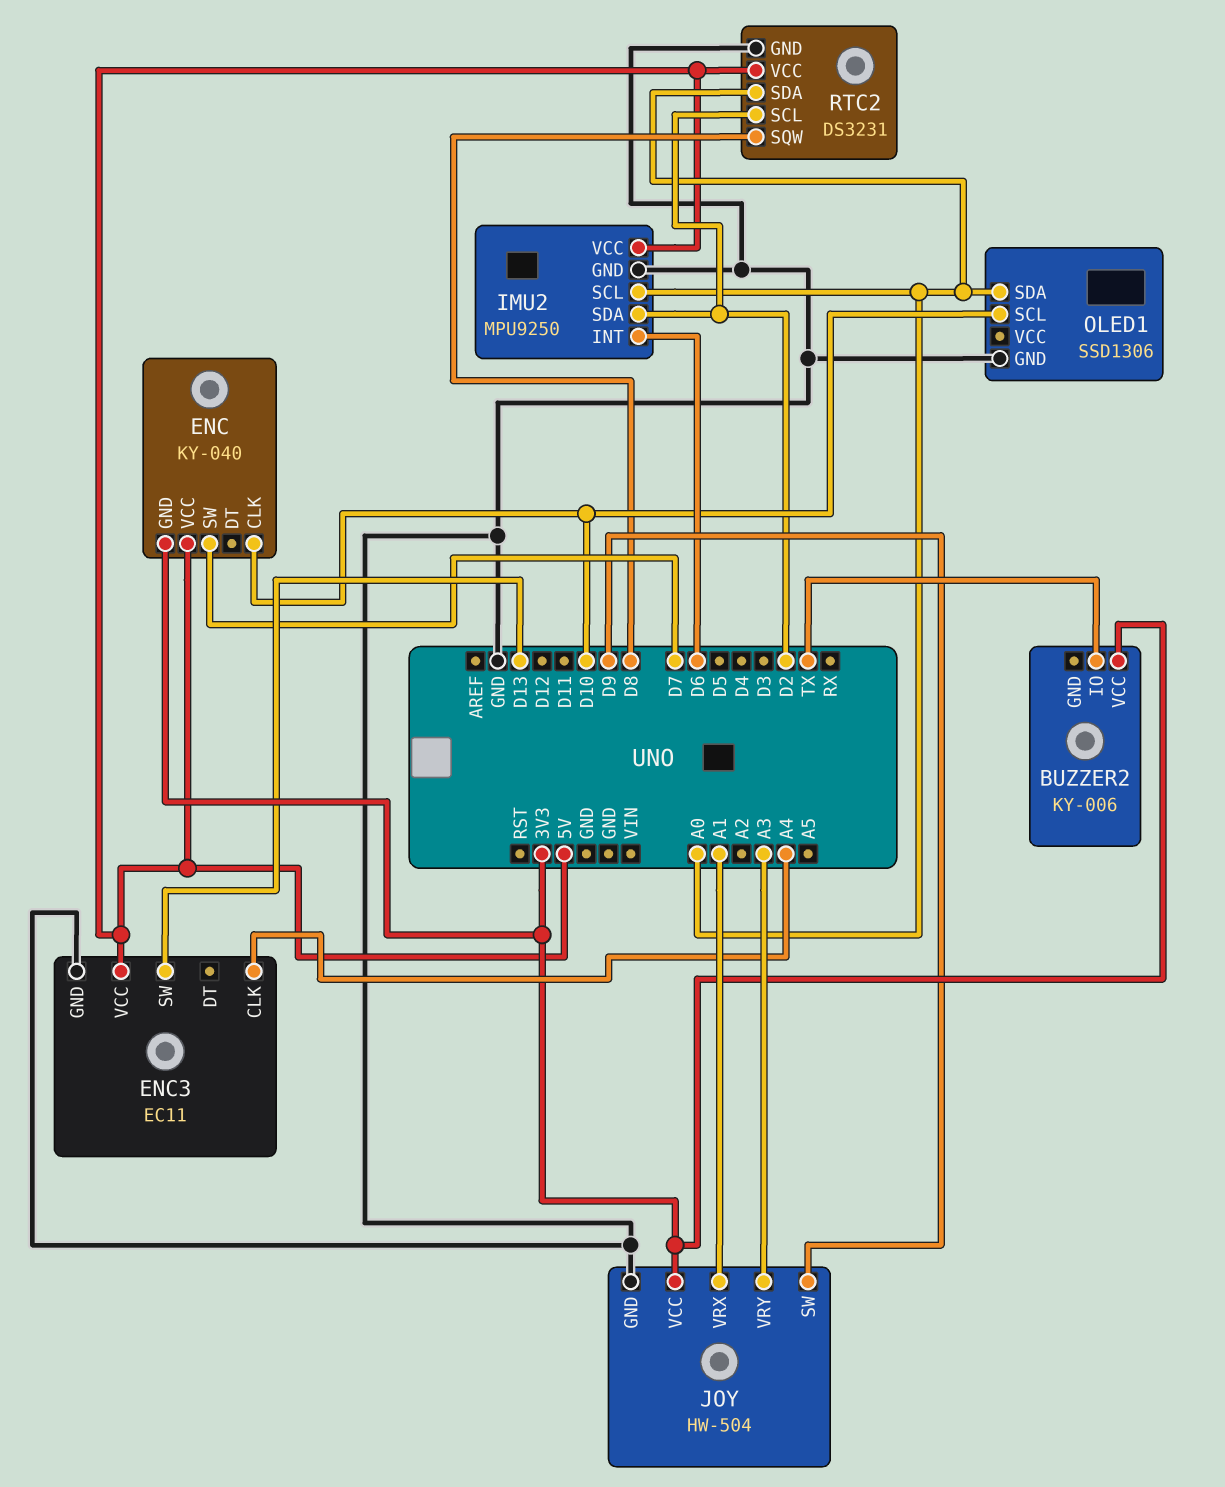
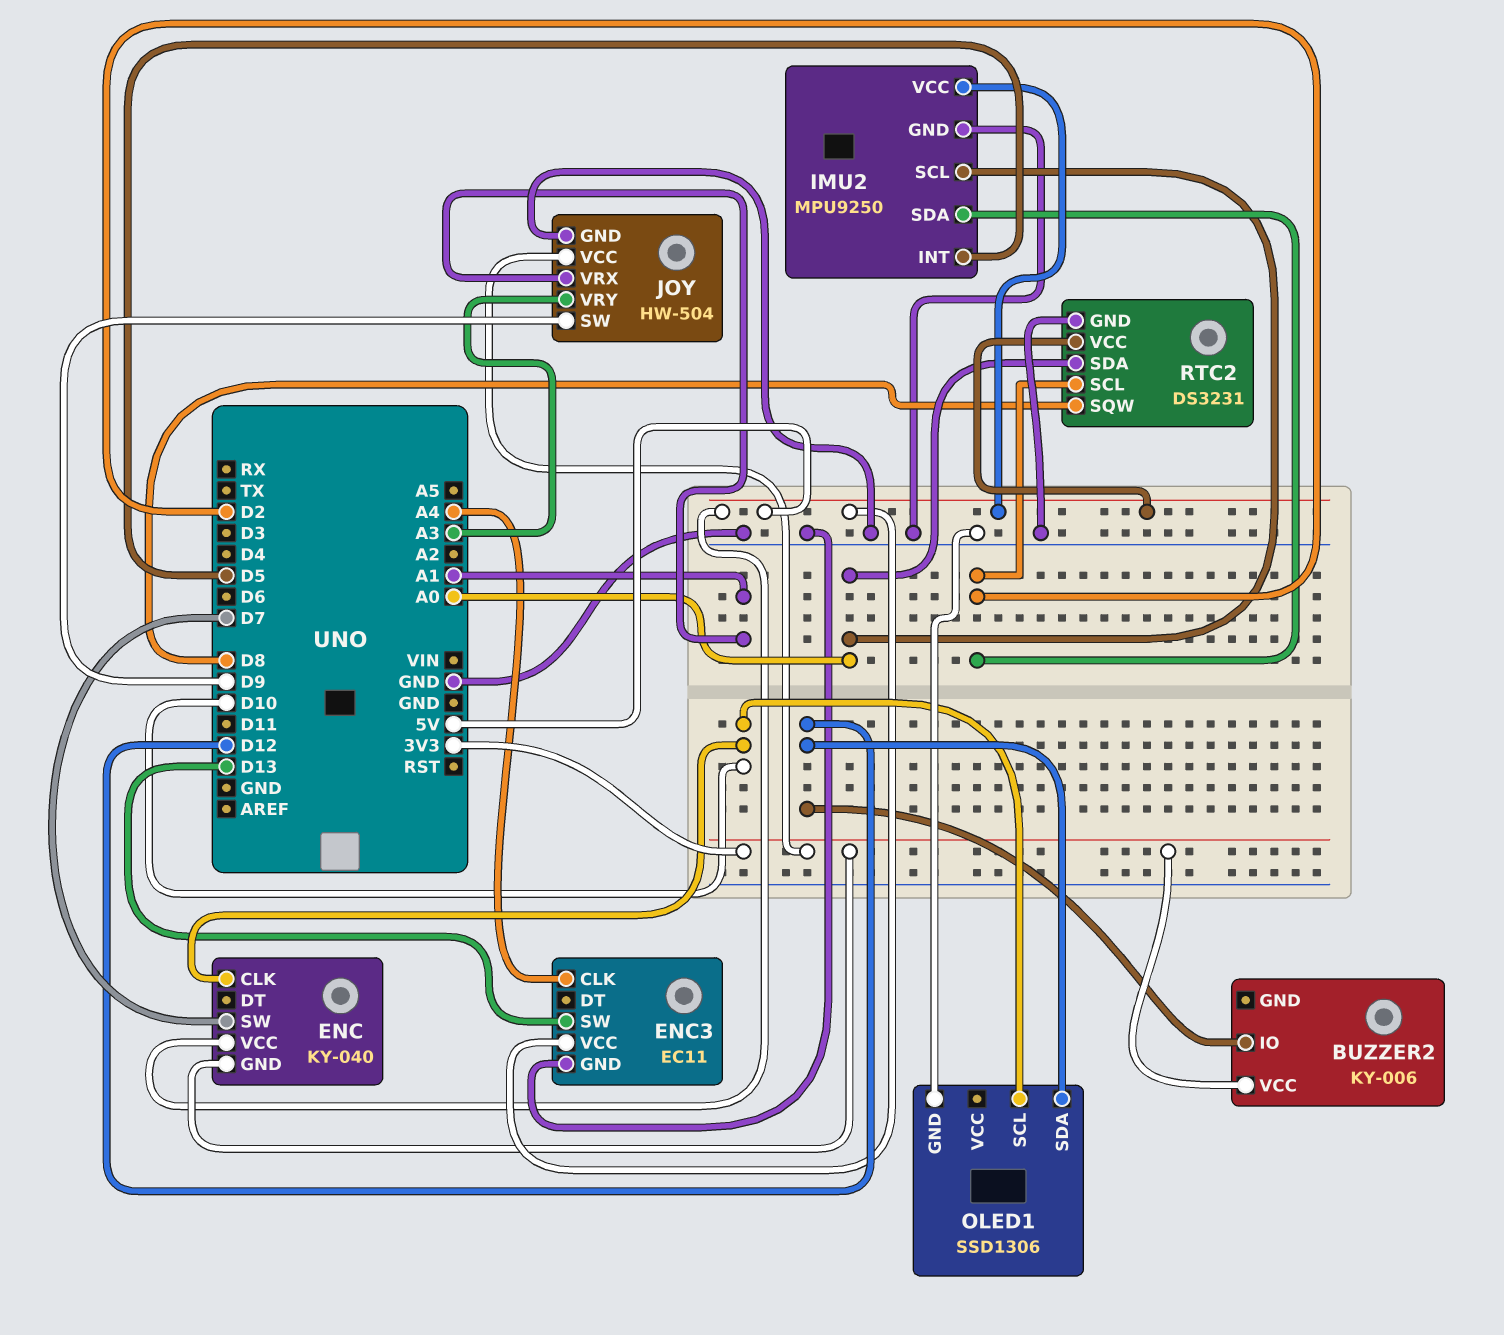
BUZZER2 pin IO: TX -> D12
IMU2 pin INT: D6 -> D5
OLED1 pin SDA: A0 -> D12

